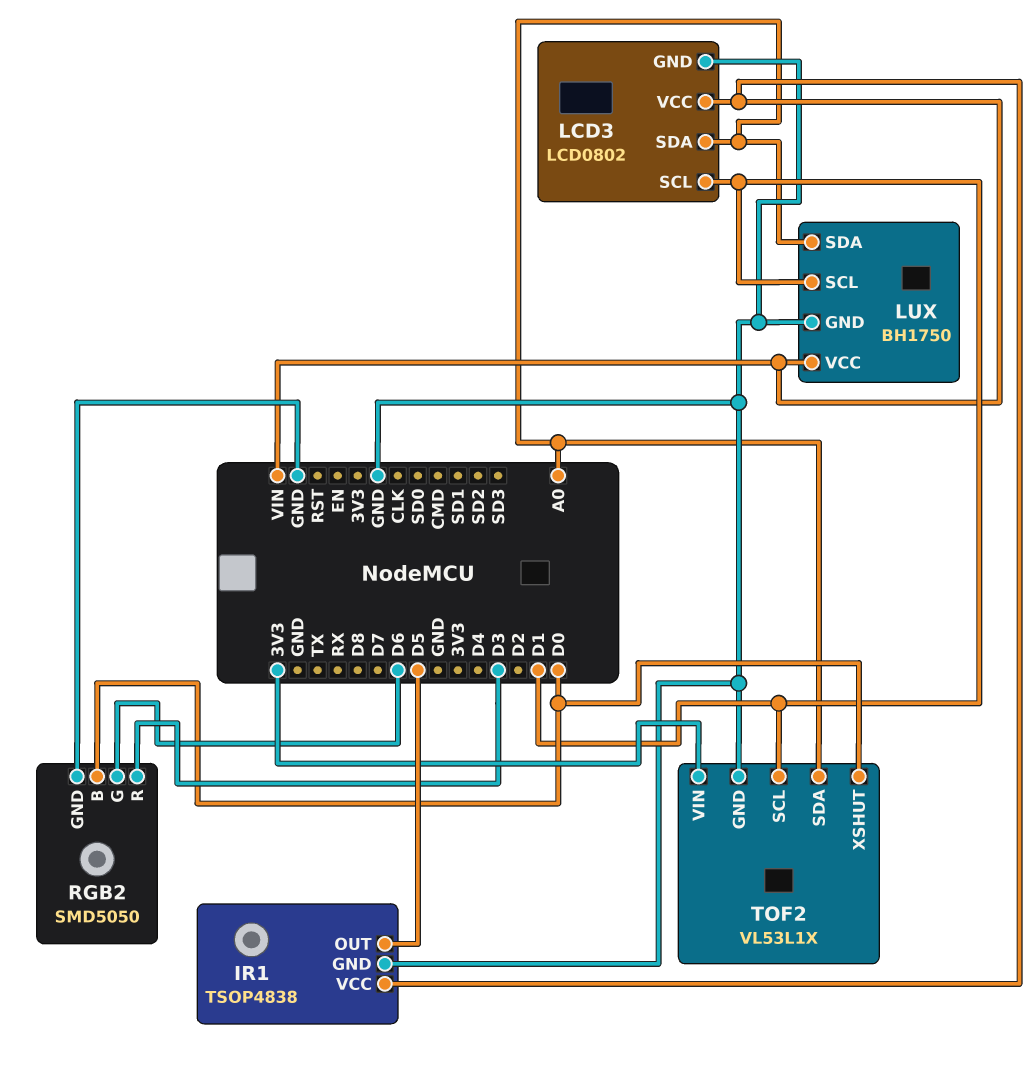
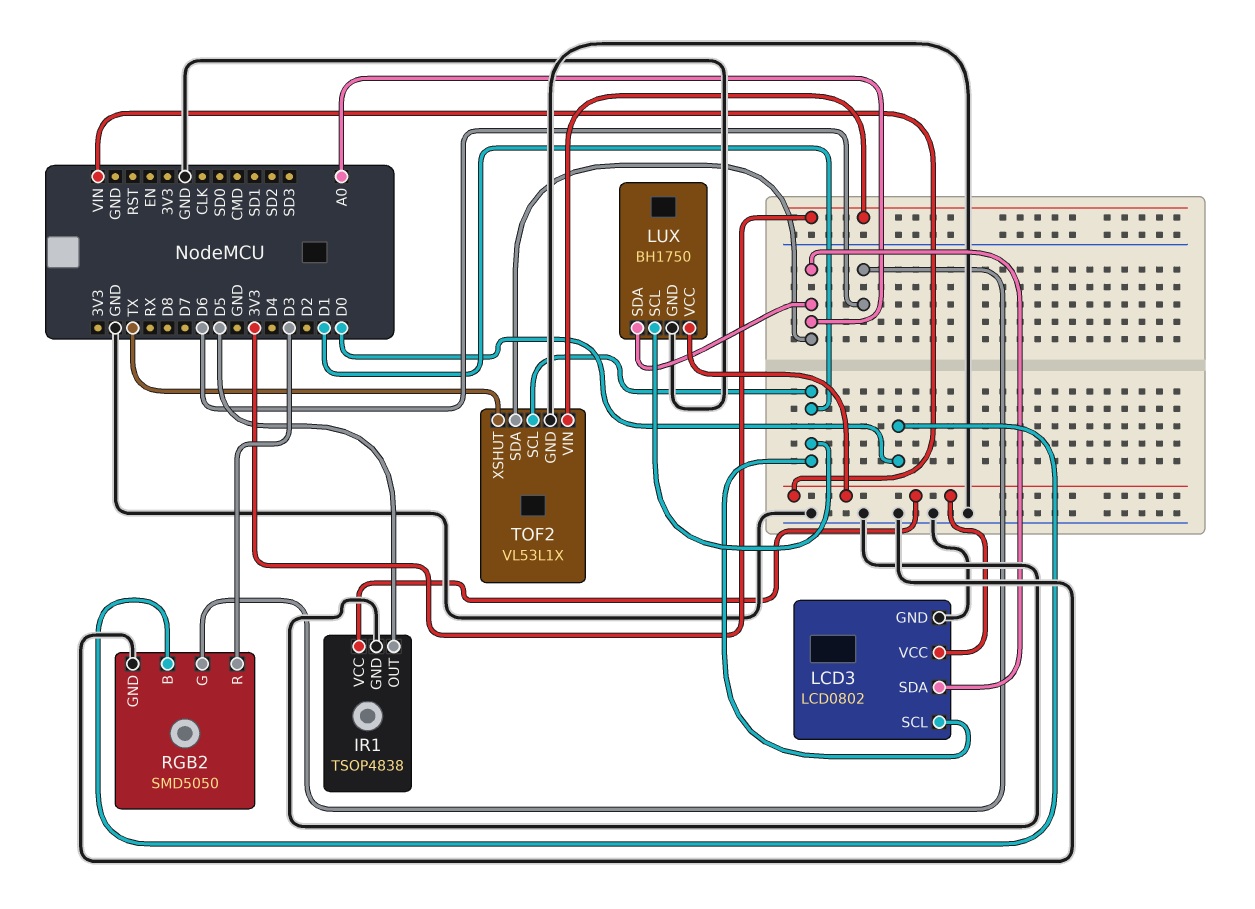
TOF2 pin XSHUT: D0 -> TX

